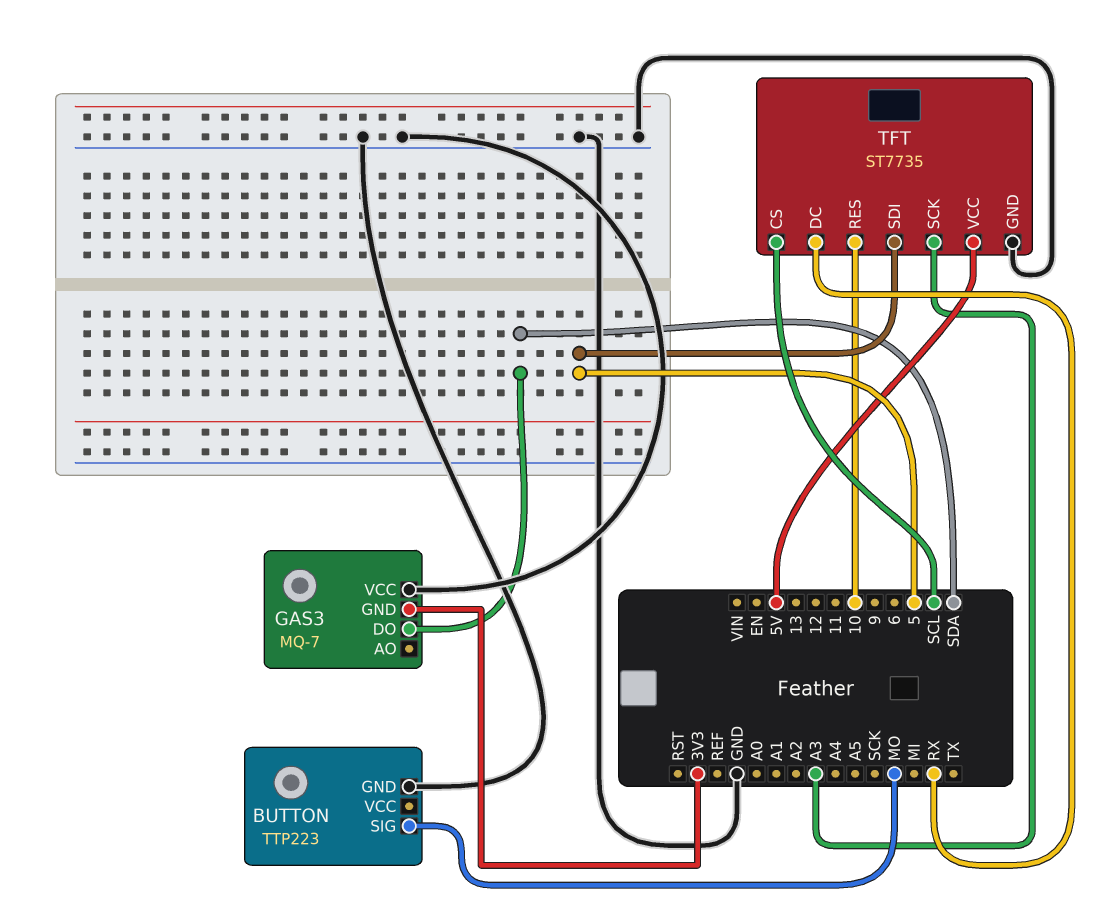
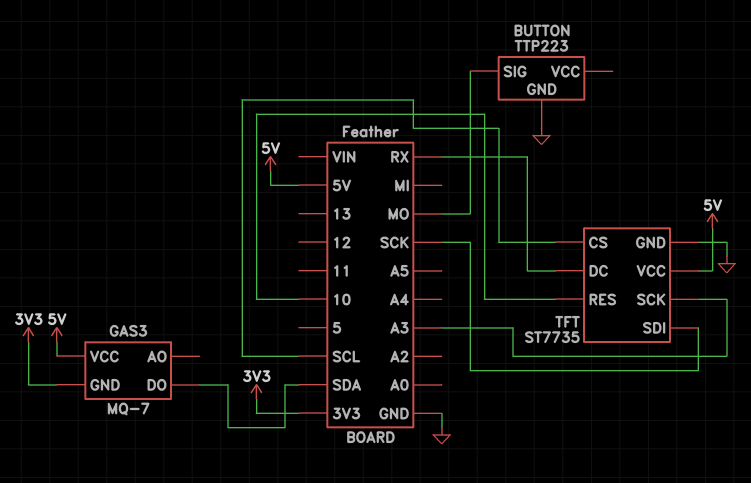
GAS3 pin VCC: GND -> 5V
TFT pin SDI: 5 -> SCK

